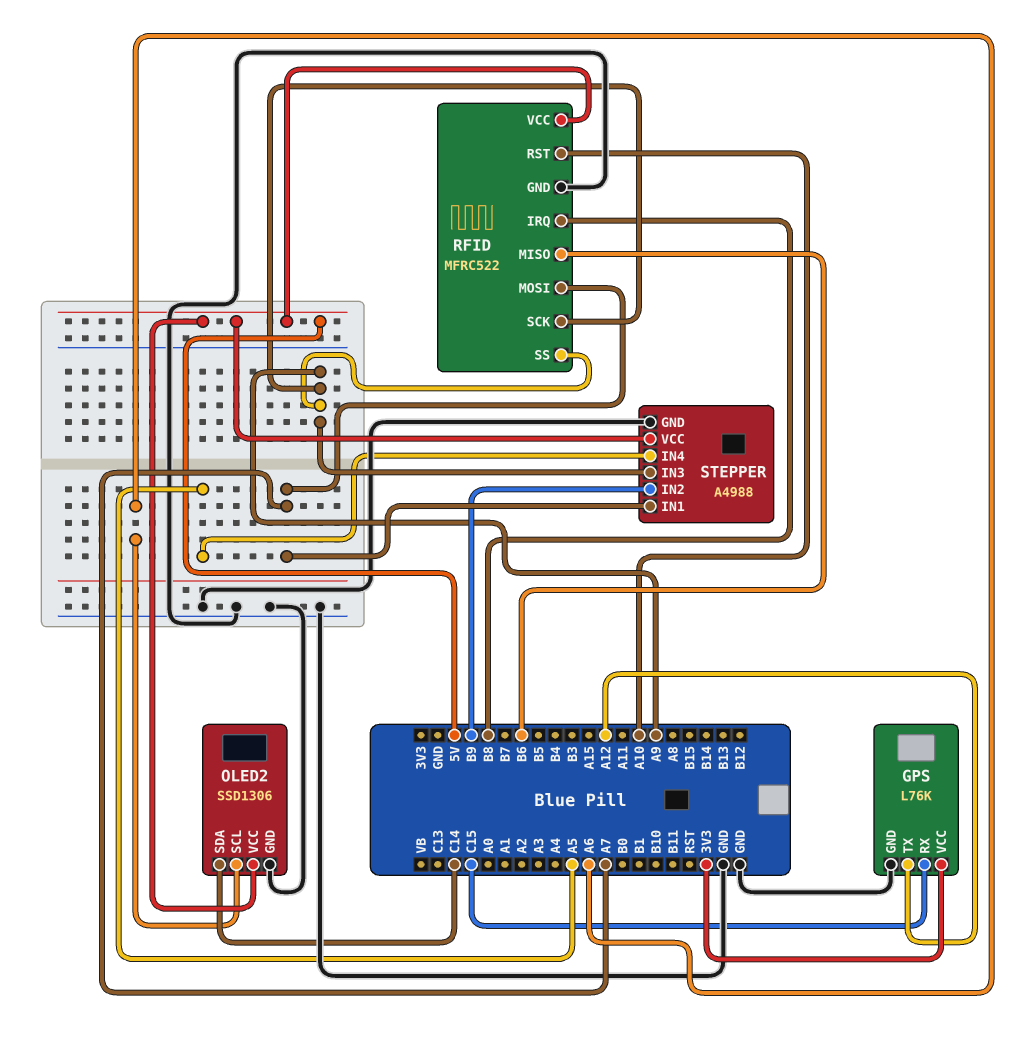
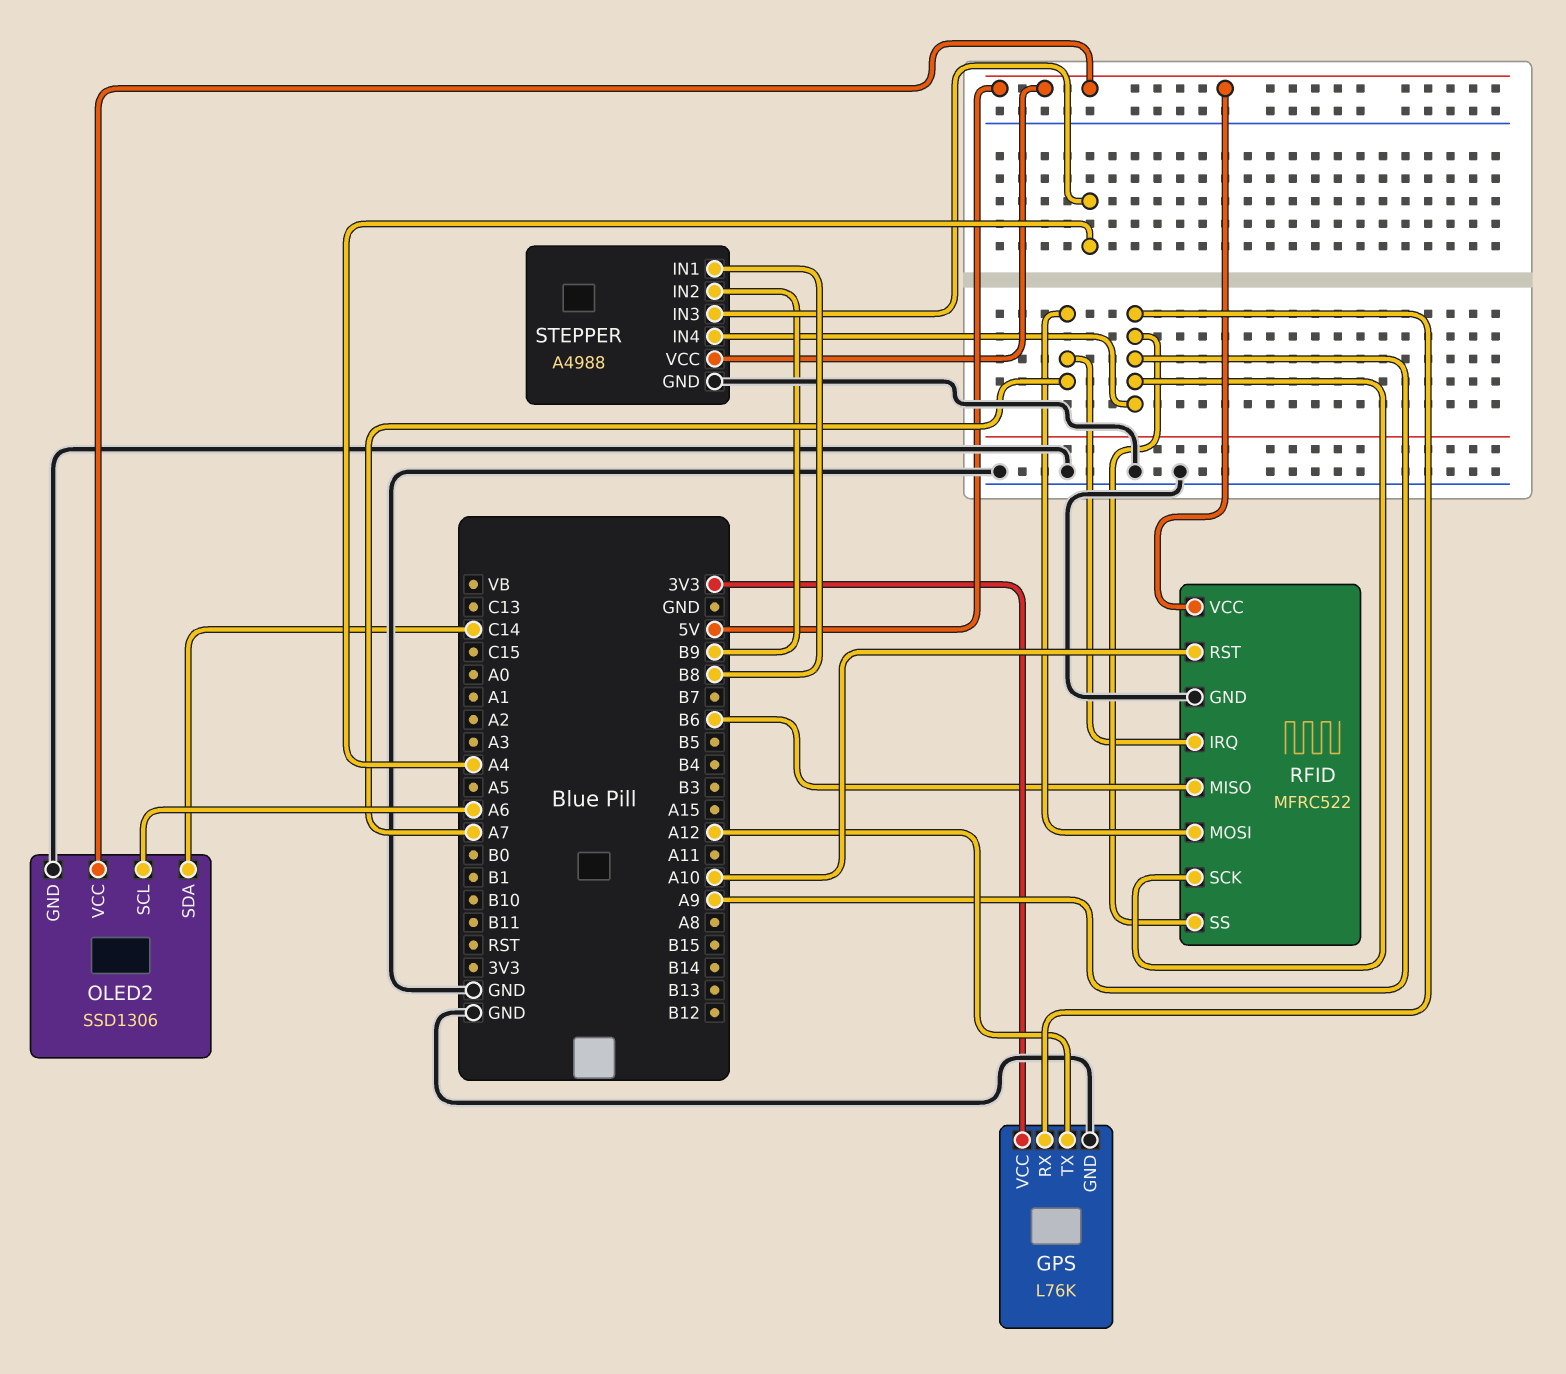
GPS pin RX: C15 -> A9
RFID pin IRQ: B8 -> A7
STEPPER pin IN1: A7 -> B8
STEPPER pin IN3: A9 -> A4
STEPPER pin IN4: A5 -> A9

